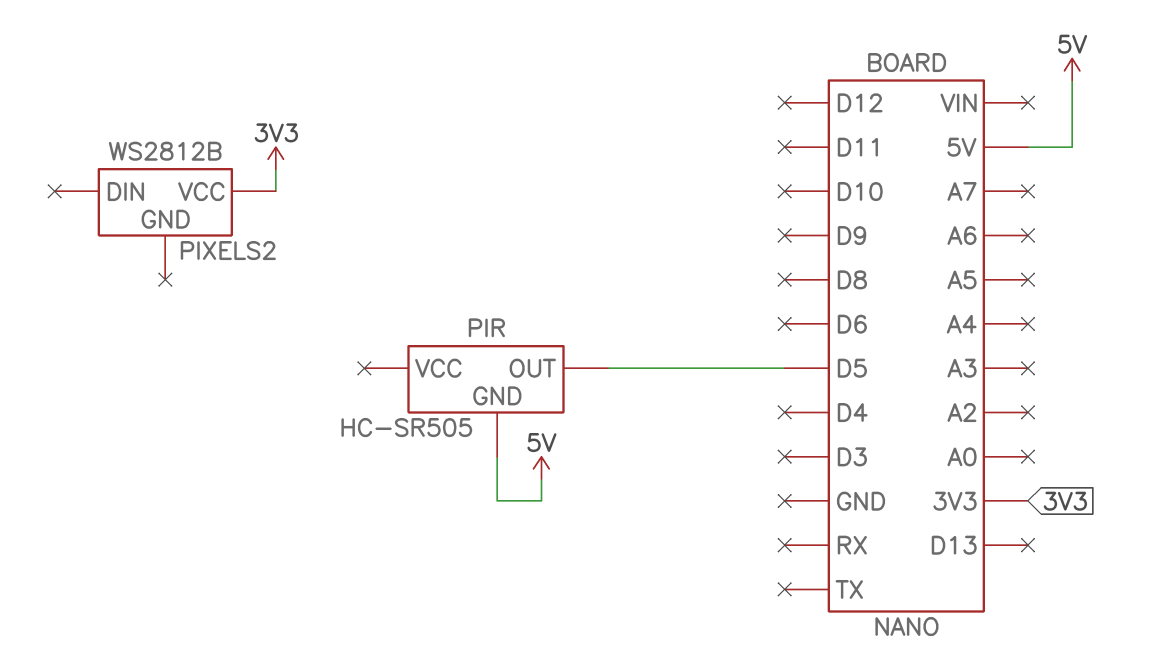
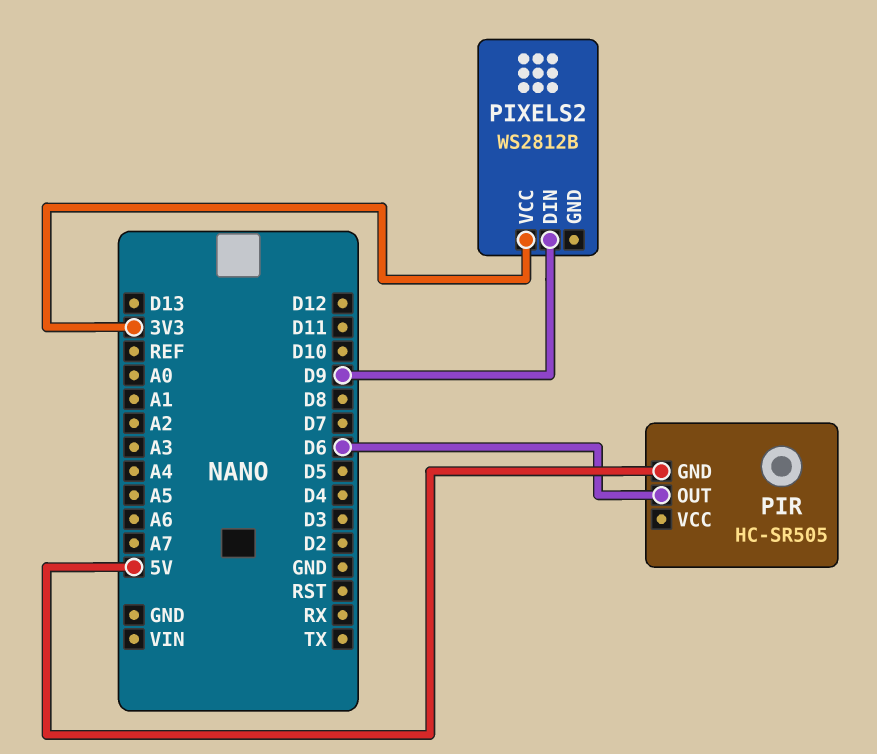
PIR pin OUT: D5 -> D6
PIXELS2 pin DIN: none -> D9

